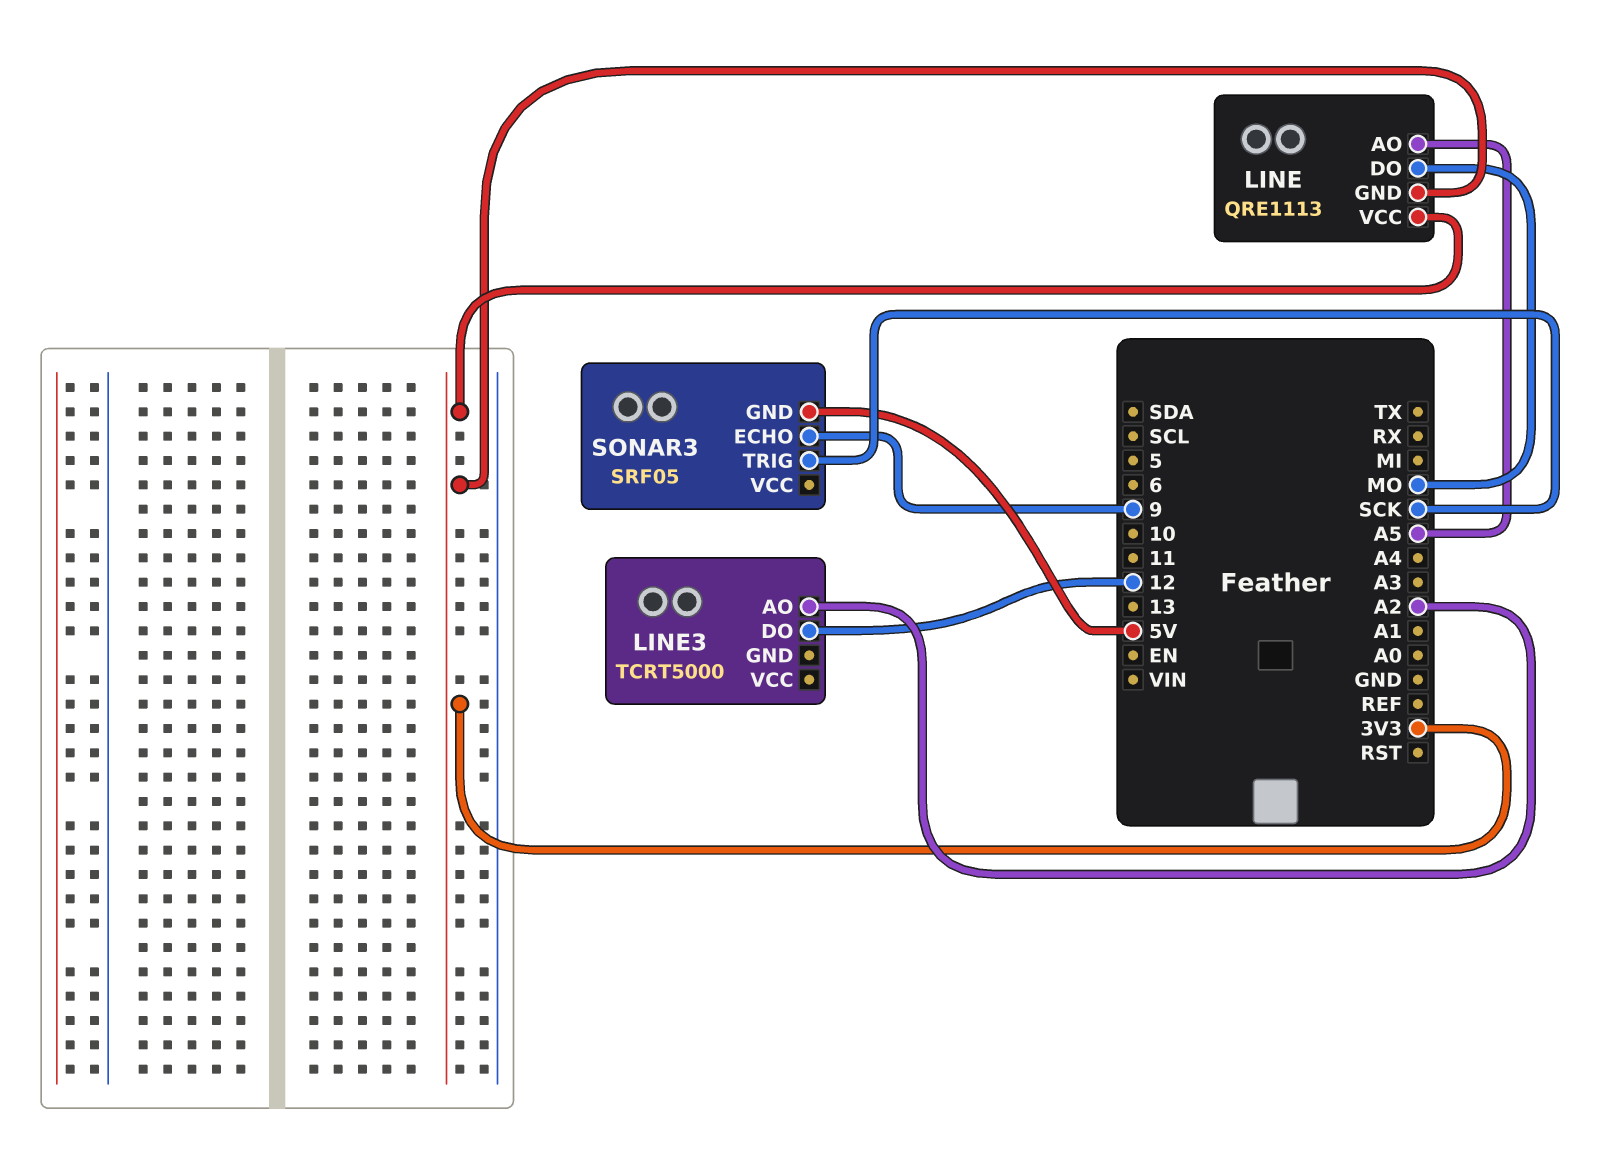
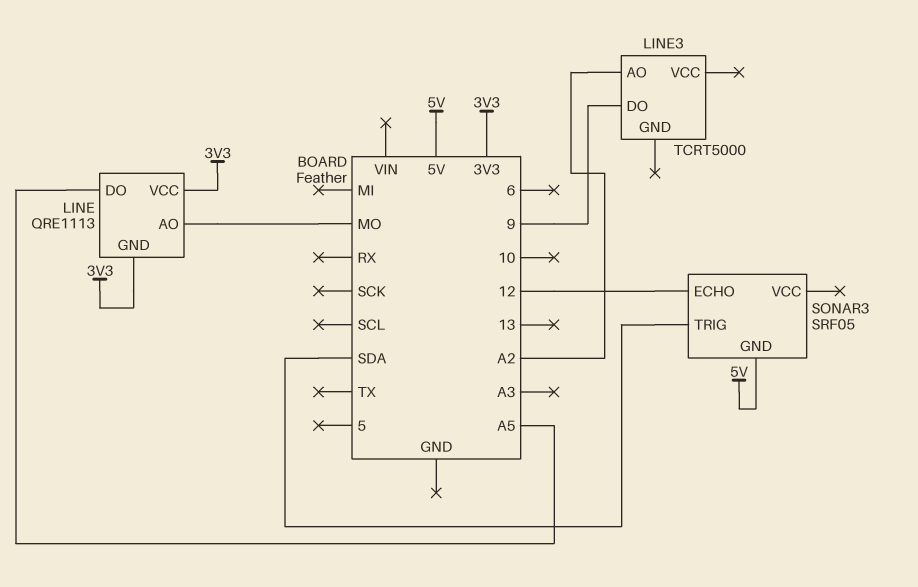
LINE pin AO: A5 -> MO
LINE pin DO: MO -> A5
LINE3 pin DO: 12 -> 9
SONAR3 pin ECHO: 9 -> 12
SONAR3 pin TRIG: SCK -> SDA

